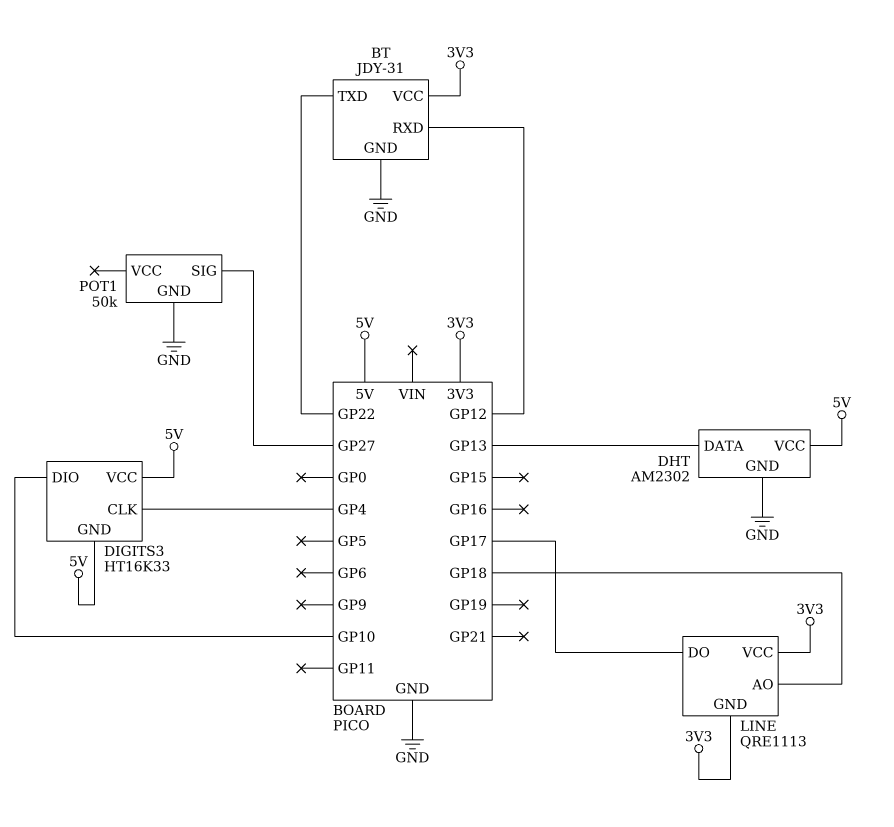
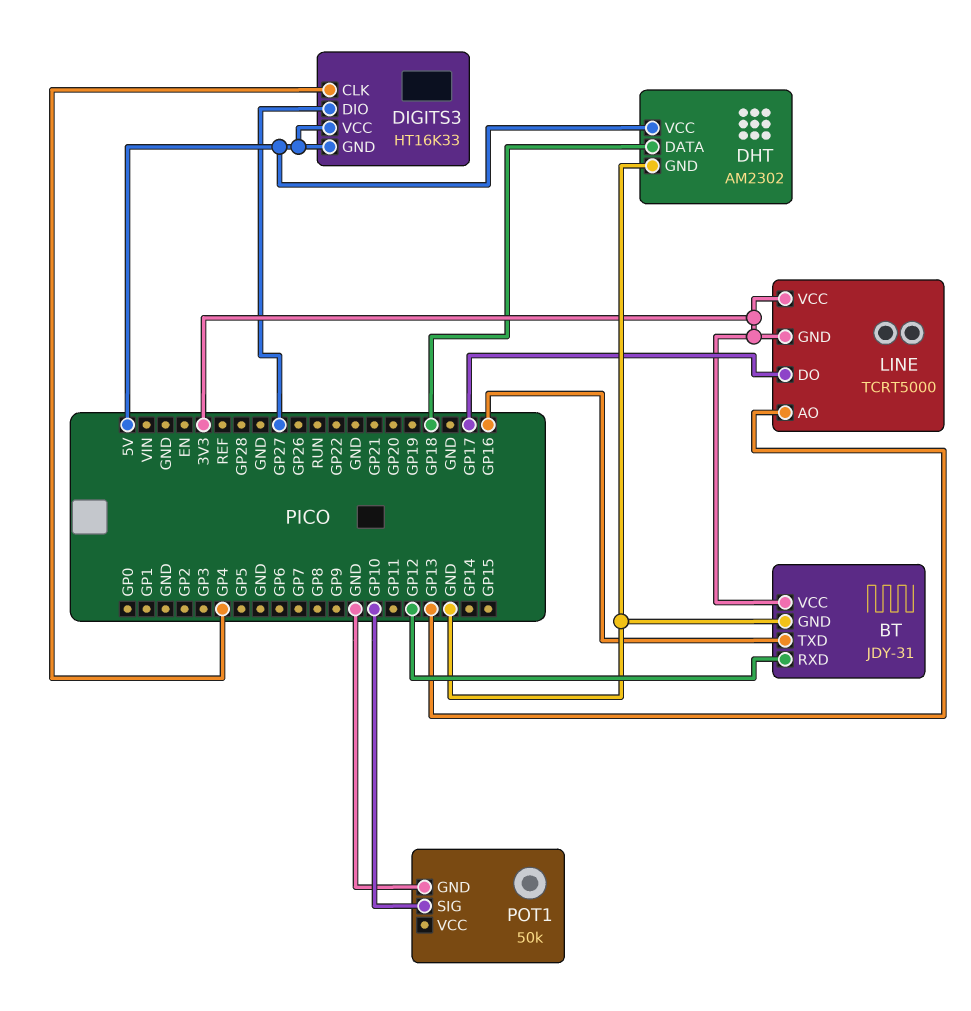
BT pin TXD: GP22 -> GP16
DHT pin DATA: GP13 -> GP18
DIGITS3 pin DIO: GP10 -> GP27
LINE: QRE1113 -> TCRT5000
LINE pin AO: GP18 -> GP13
POT1 pin SIG: GP27 -> GP10

